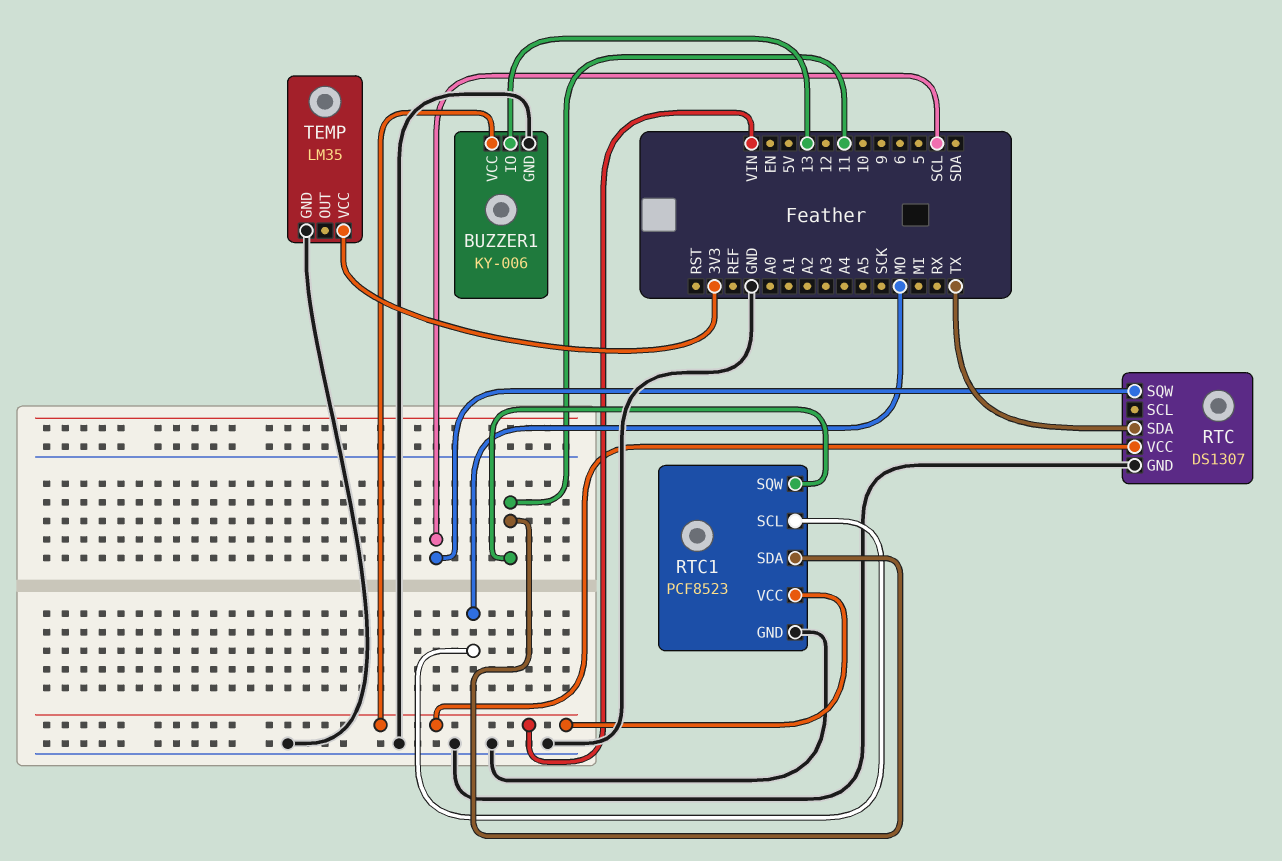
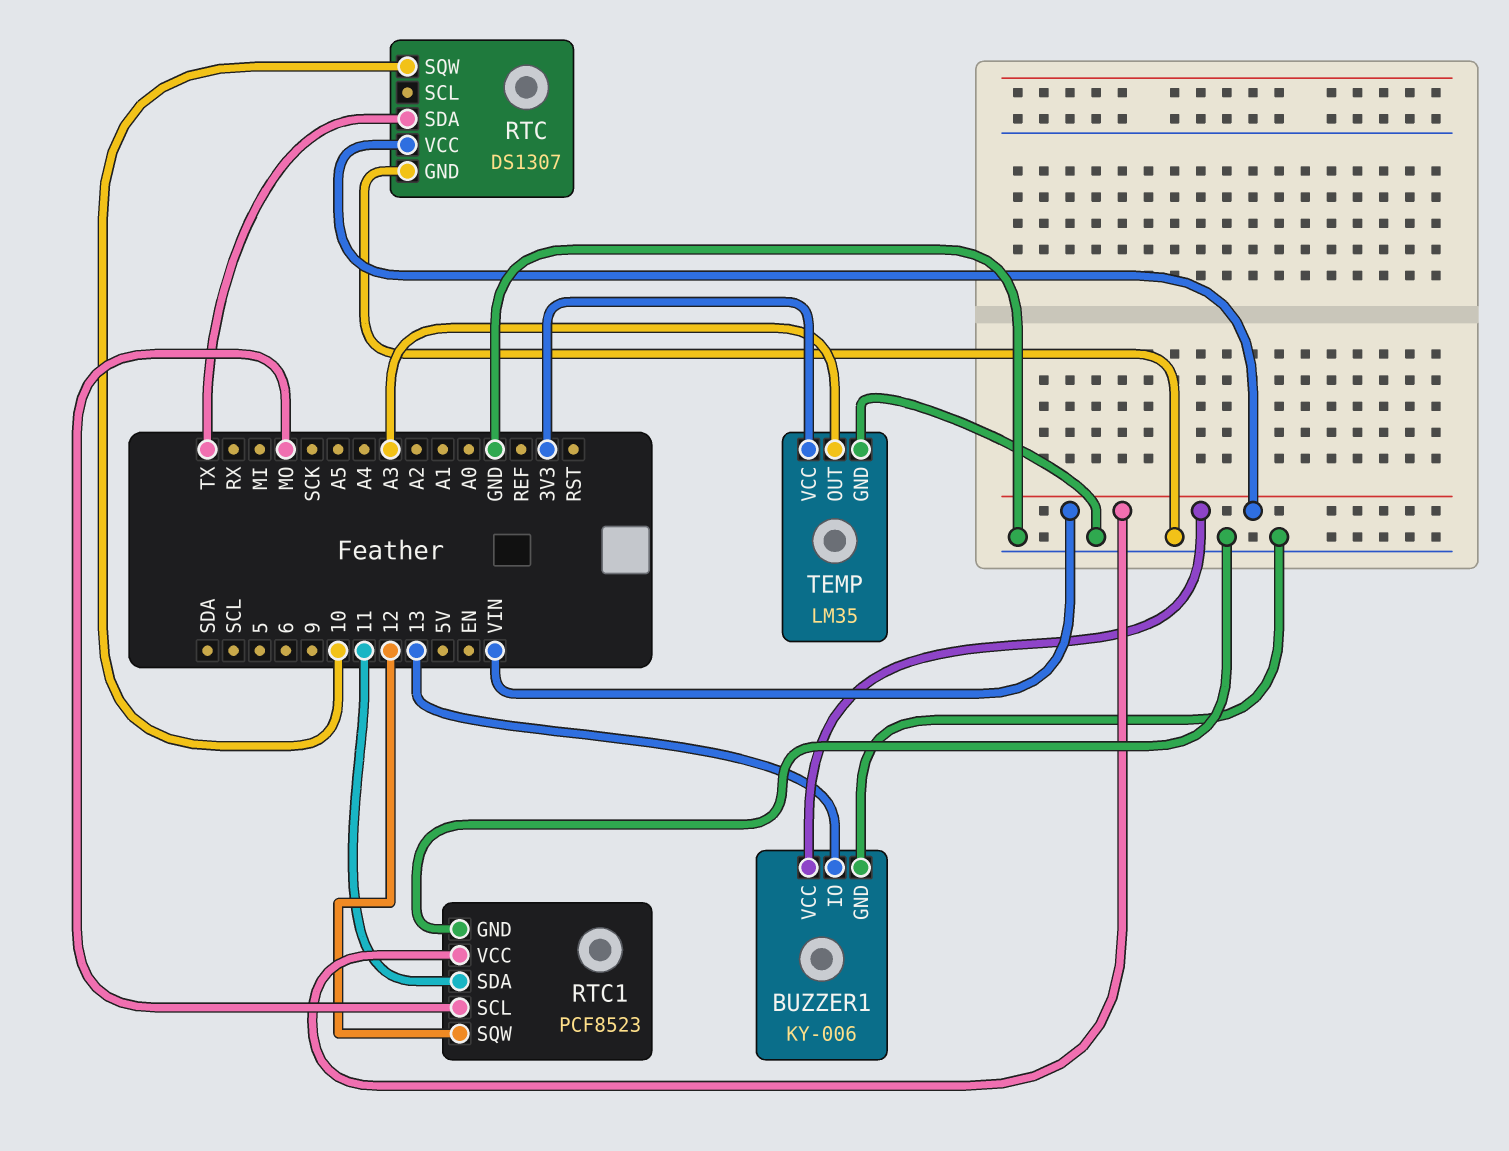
RTC pin SQW: SCL -> 10
RTC1 pin SQW: 11 -> 12
TEMP pin OUT: none -> A3

